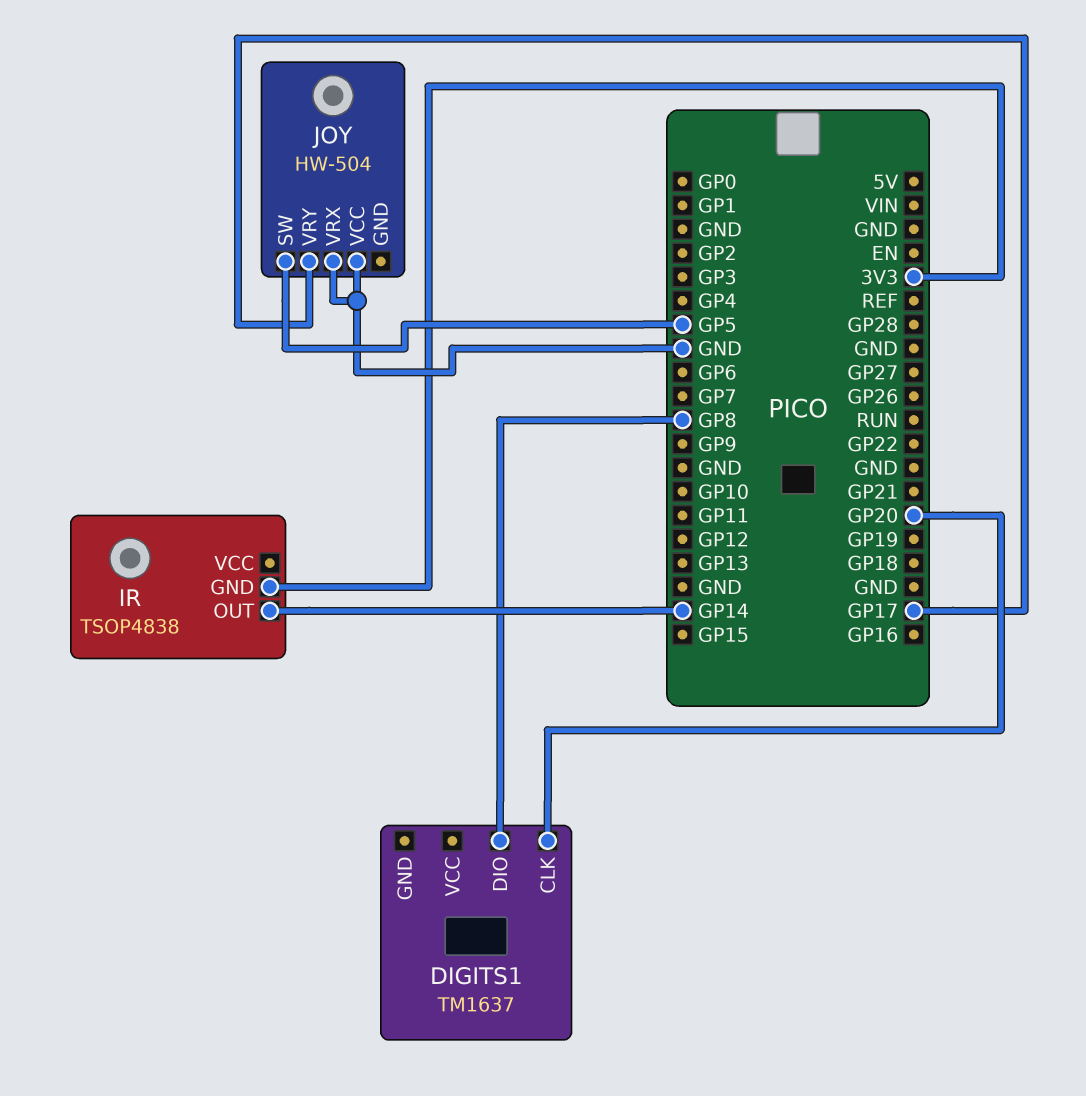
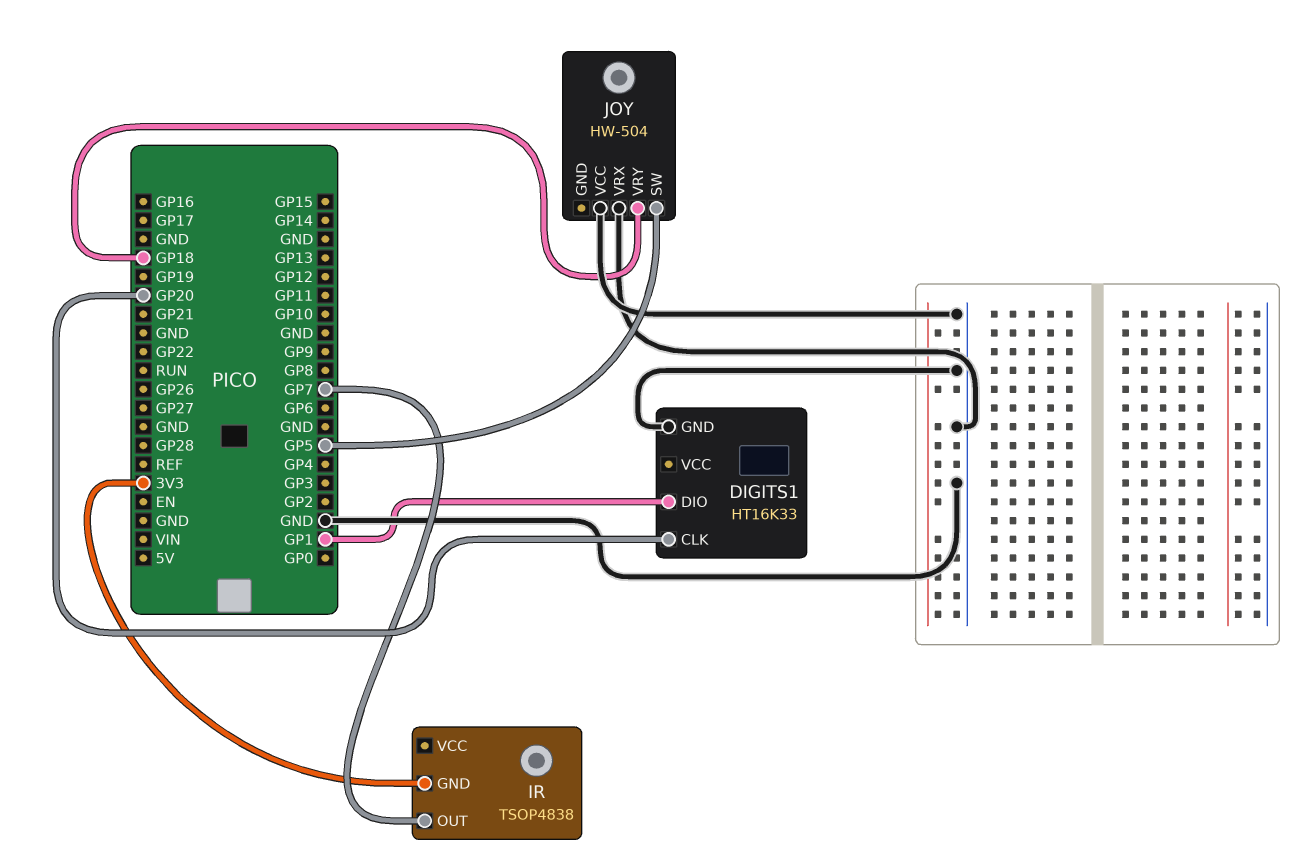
DIGITS1: TM1637 -> HT16K33
DIGITS1 pin DIO: GP8 -> GP1
DIGITS1 pin GND: none -> GND
IR pin OUT: GP14 -> GP7
JOY pin VRY: GP17 -> GP18

